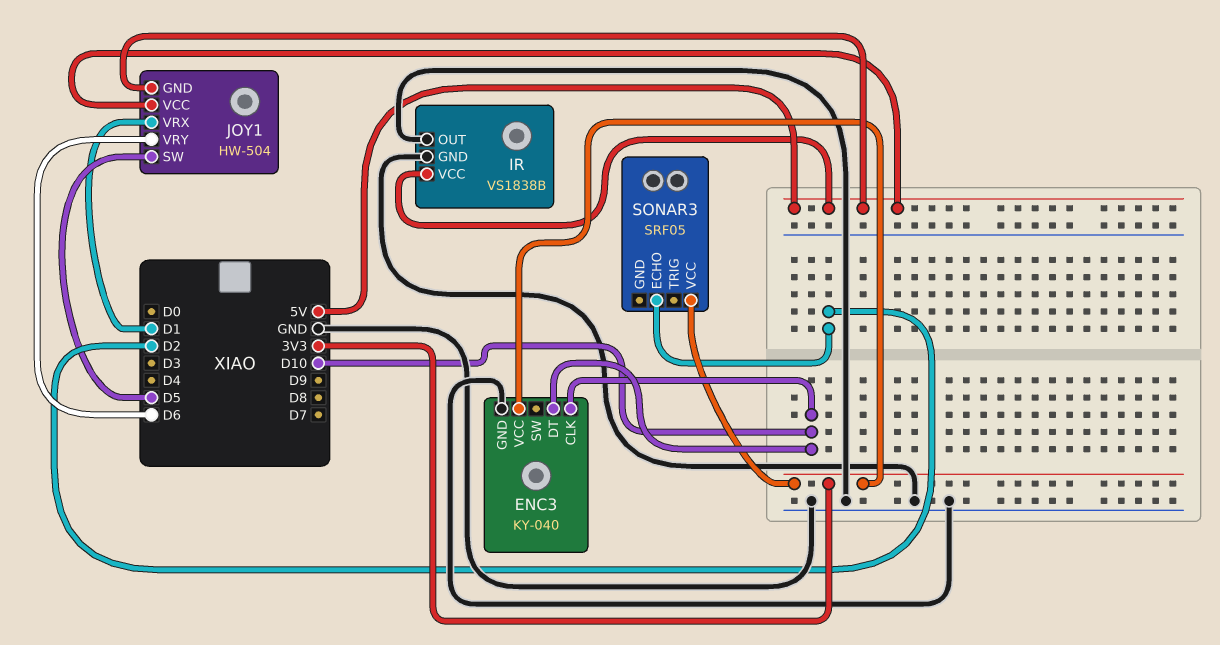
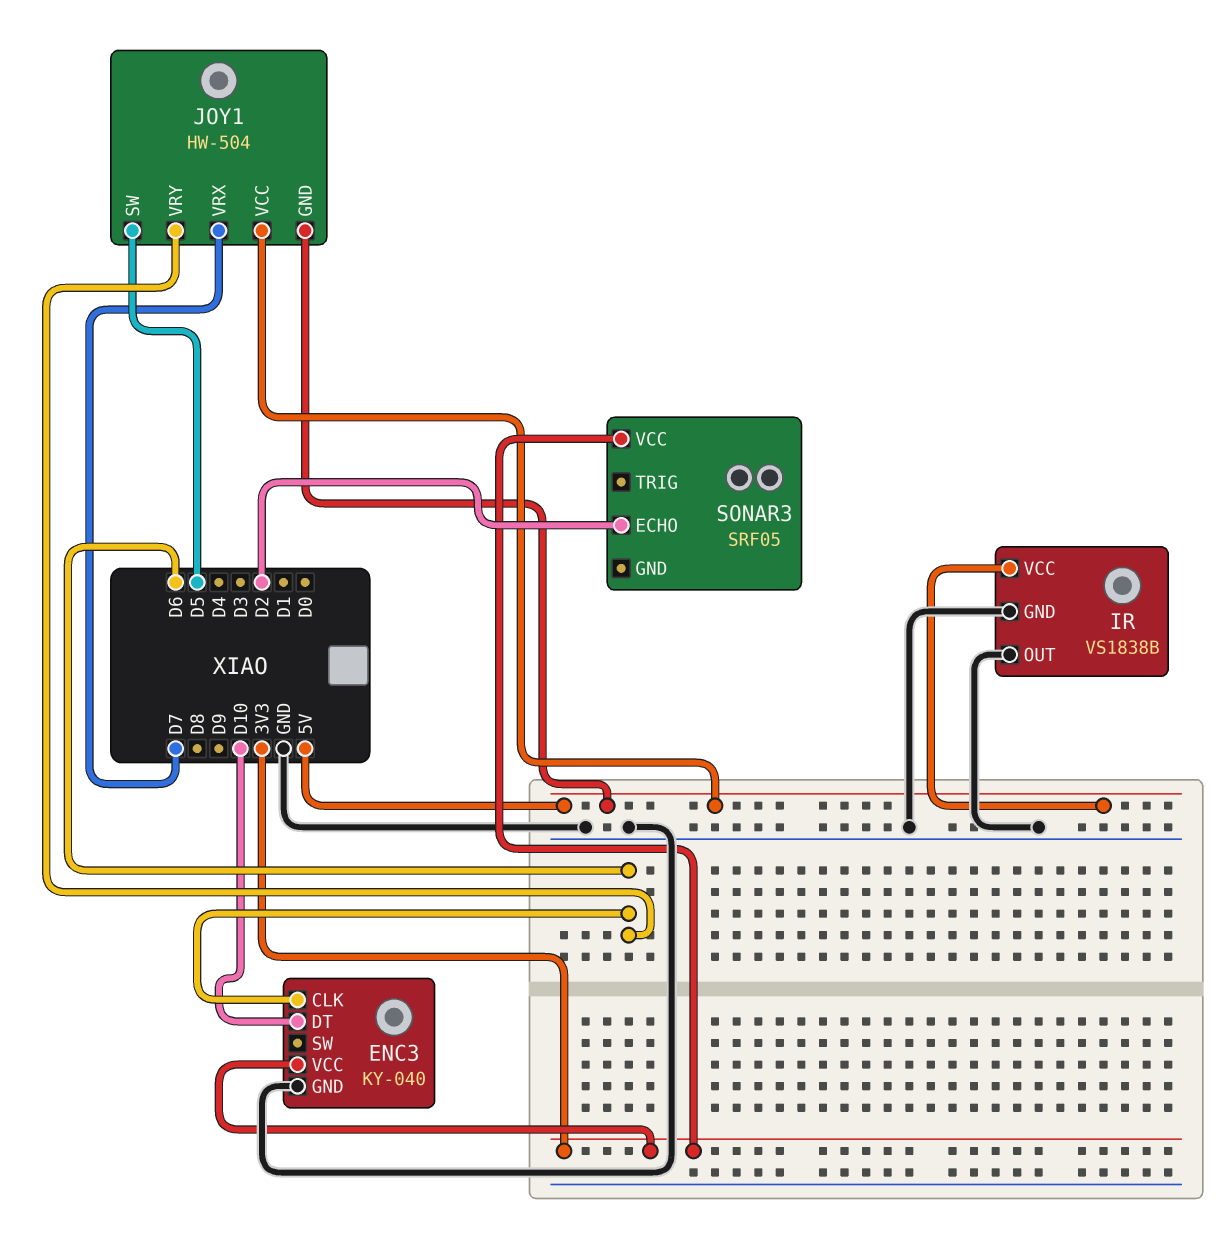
ENC3 pin CLK: D10 -> D6
JOY1 pin VRX: D1 -> D7

